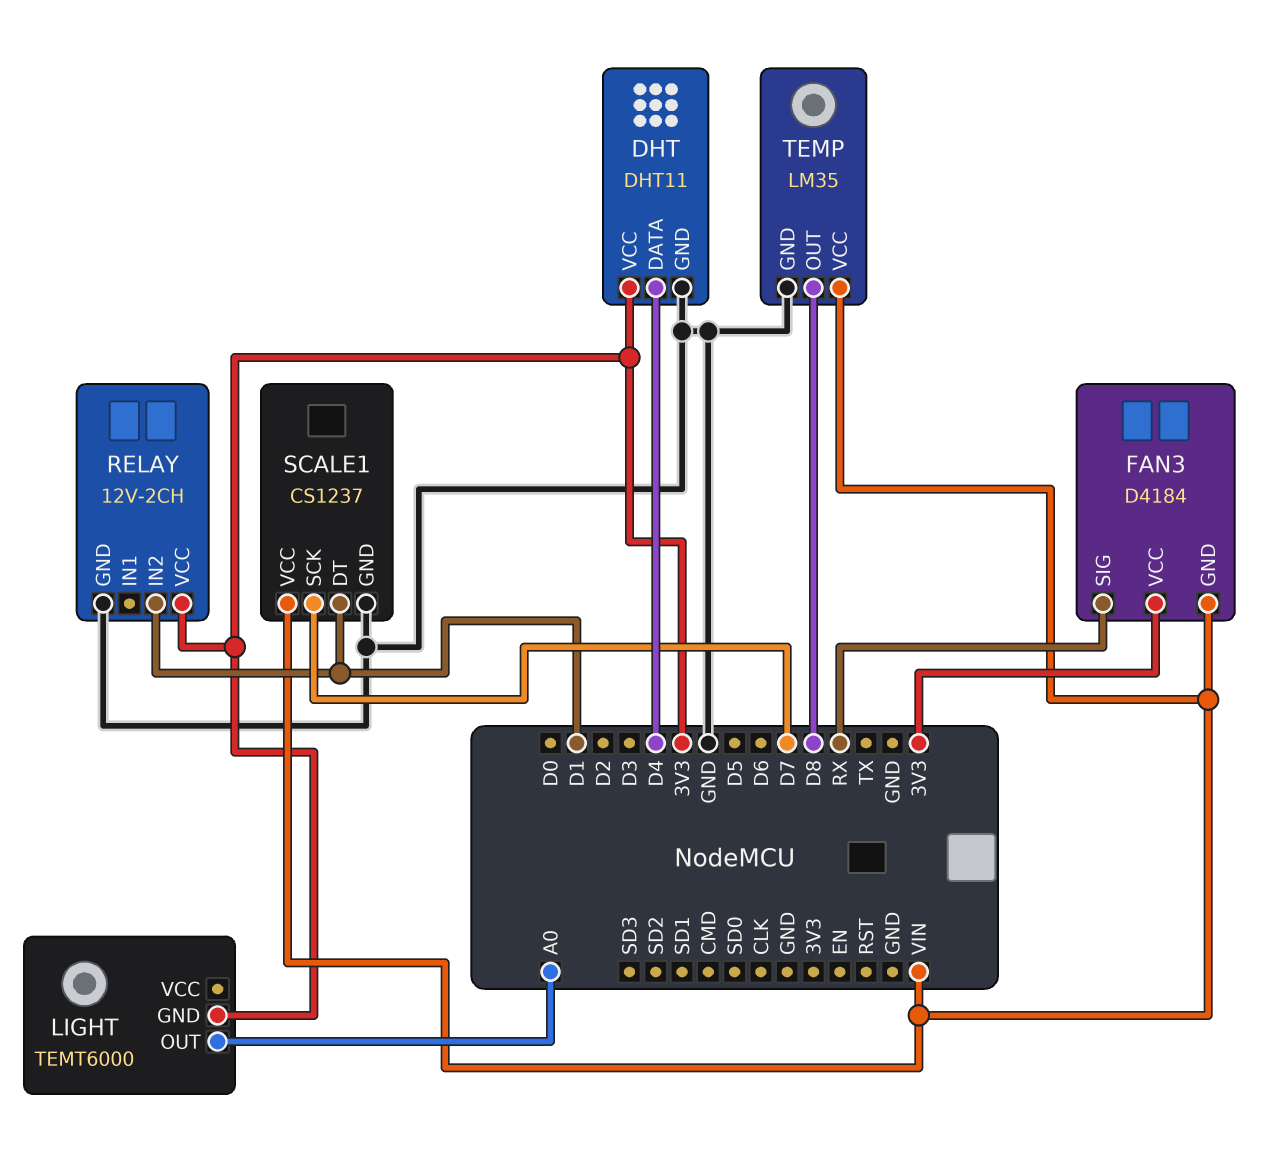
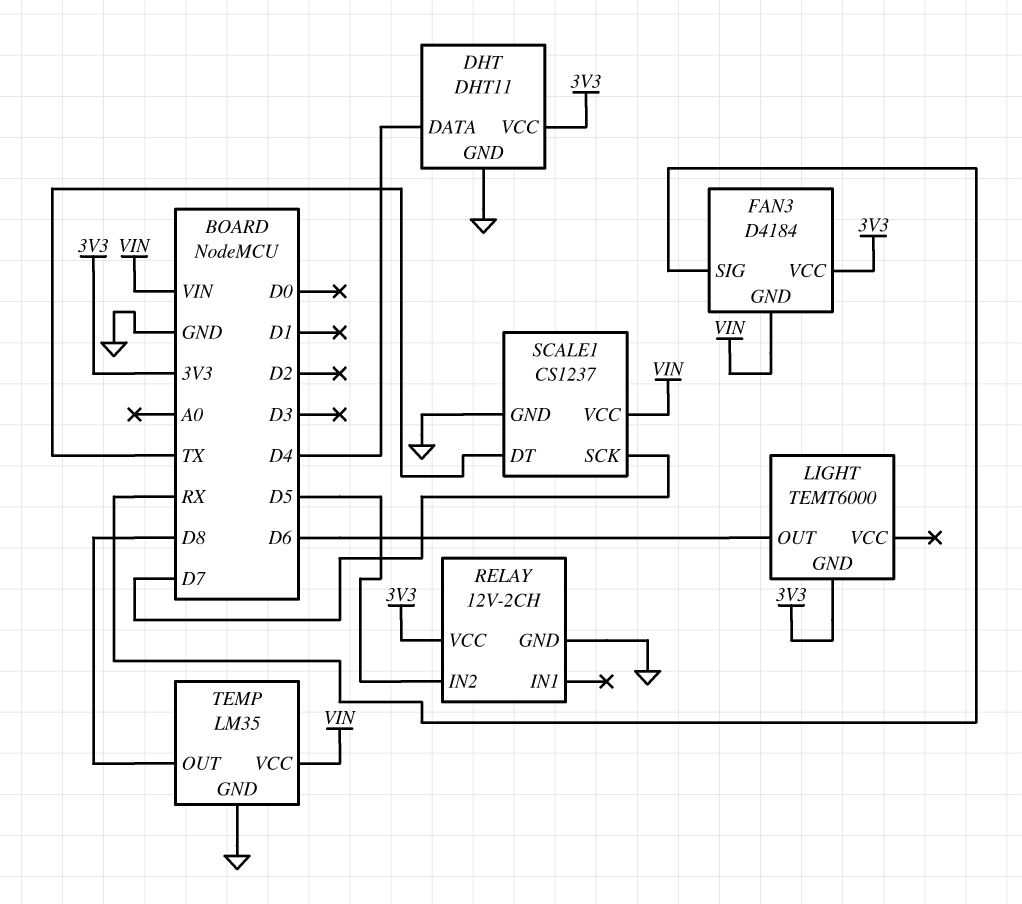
LIGHT pin OUT: A0 -> D6
RELAY pin IN2: D1 -> D5
SCALE1 pin DT: D1 -> TX

